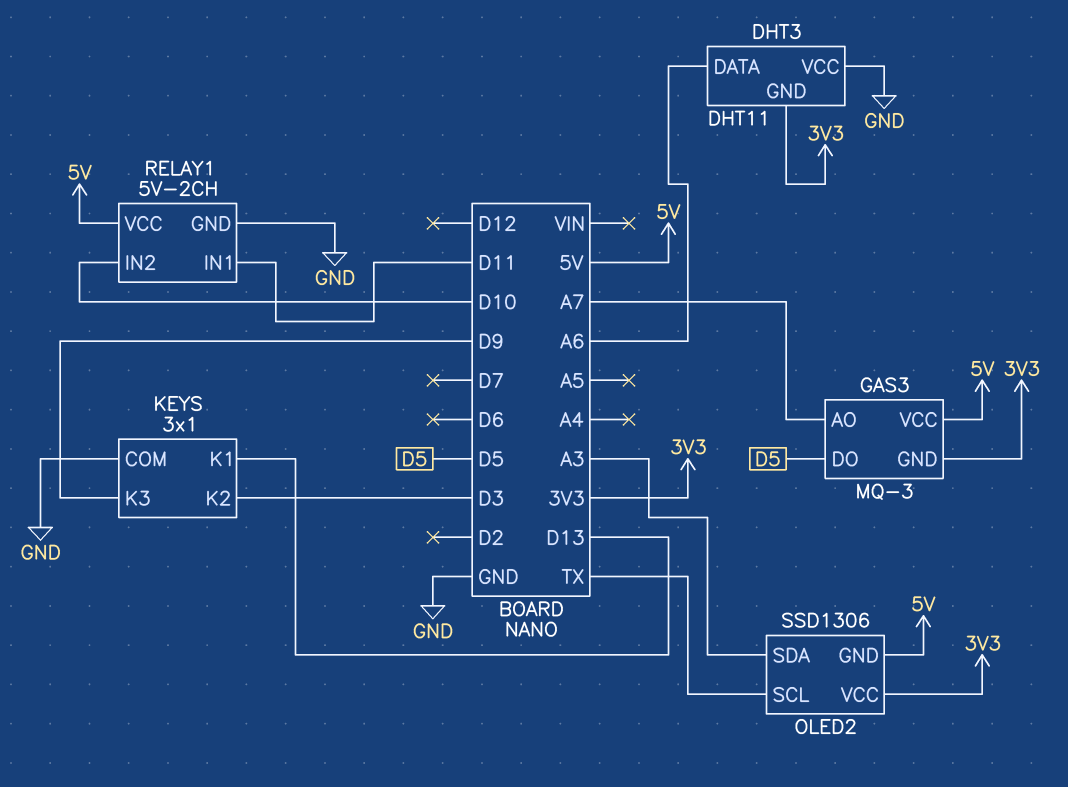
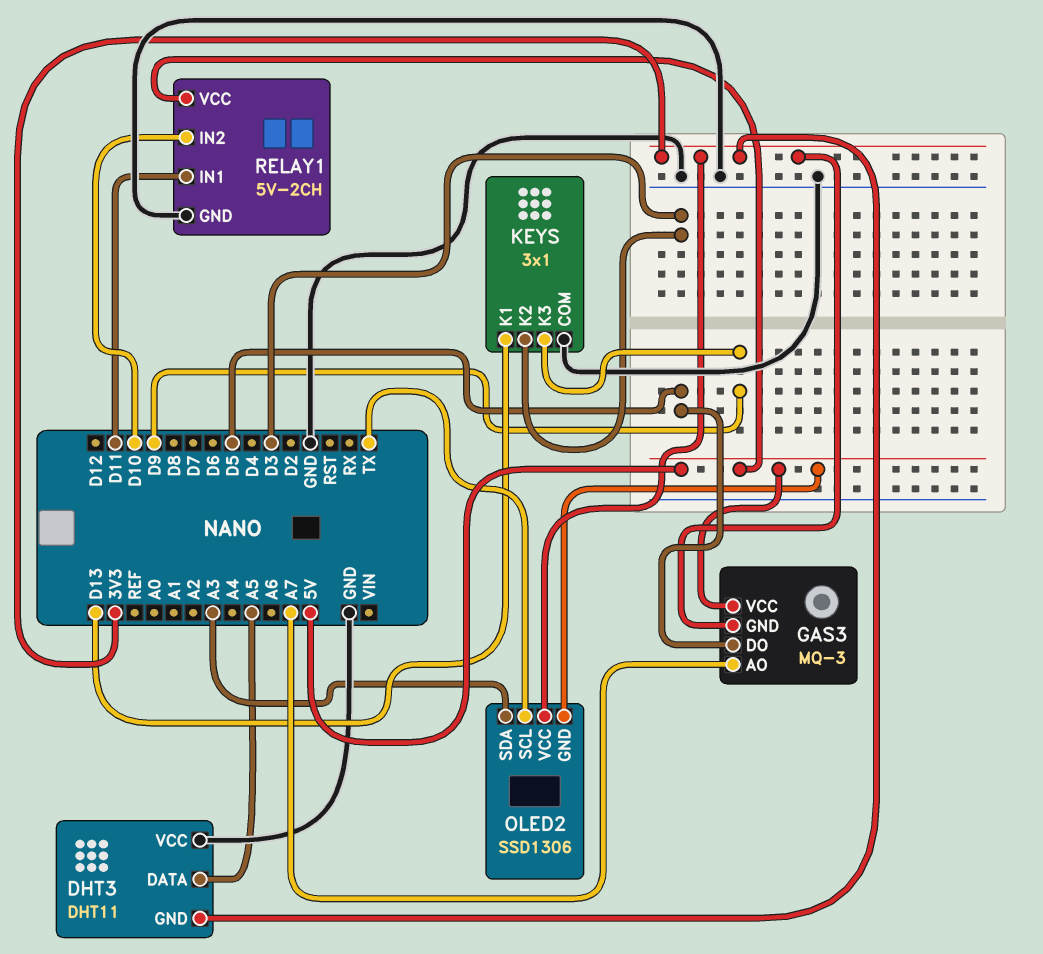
DHT3 pin DATA: A6 -> A5

